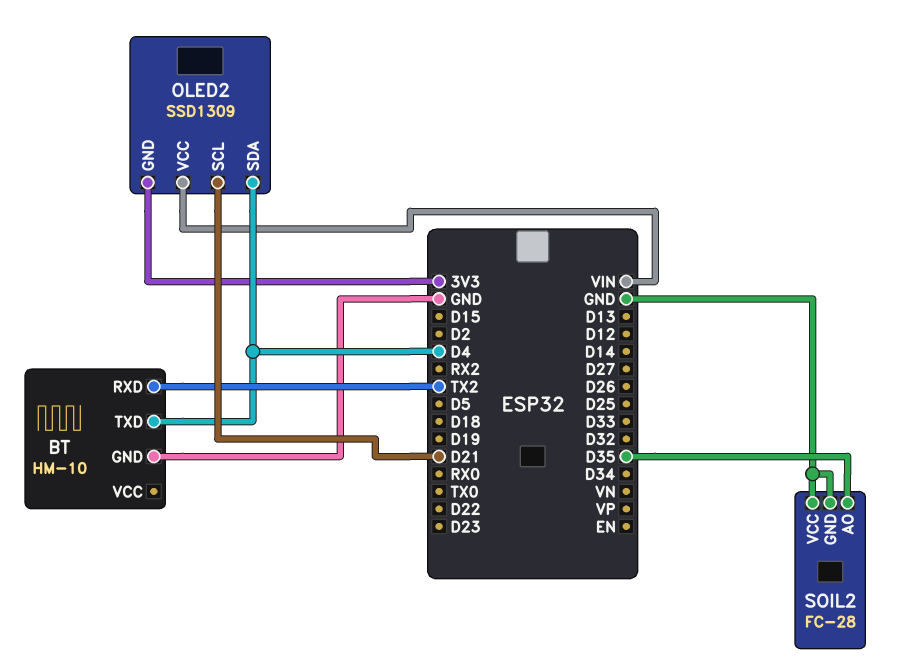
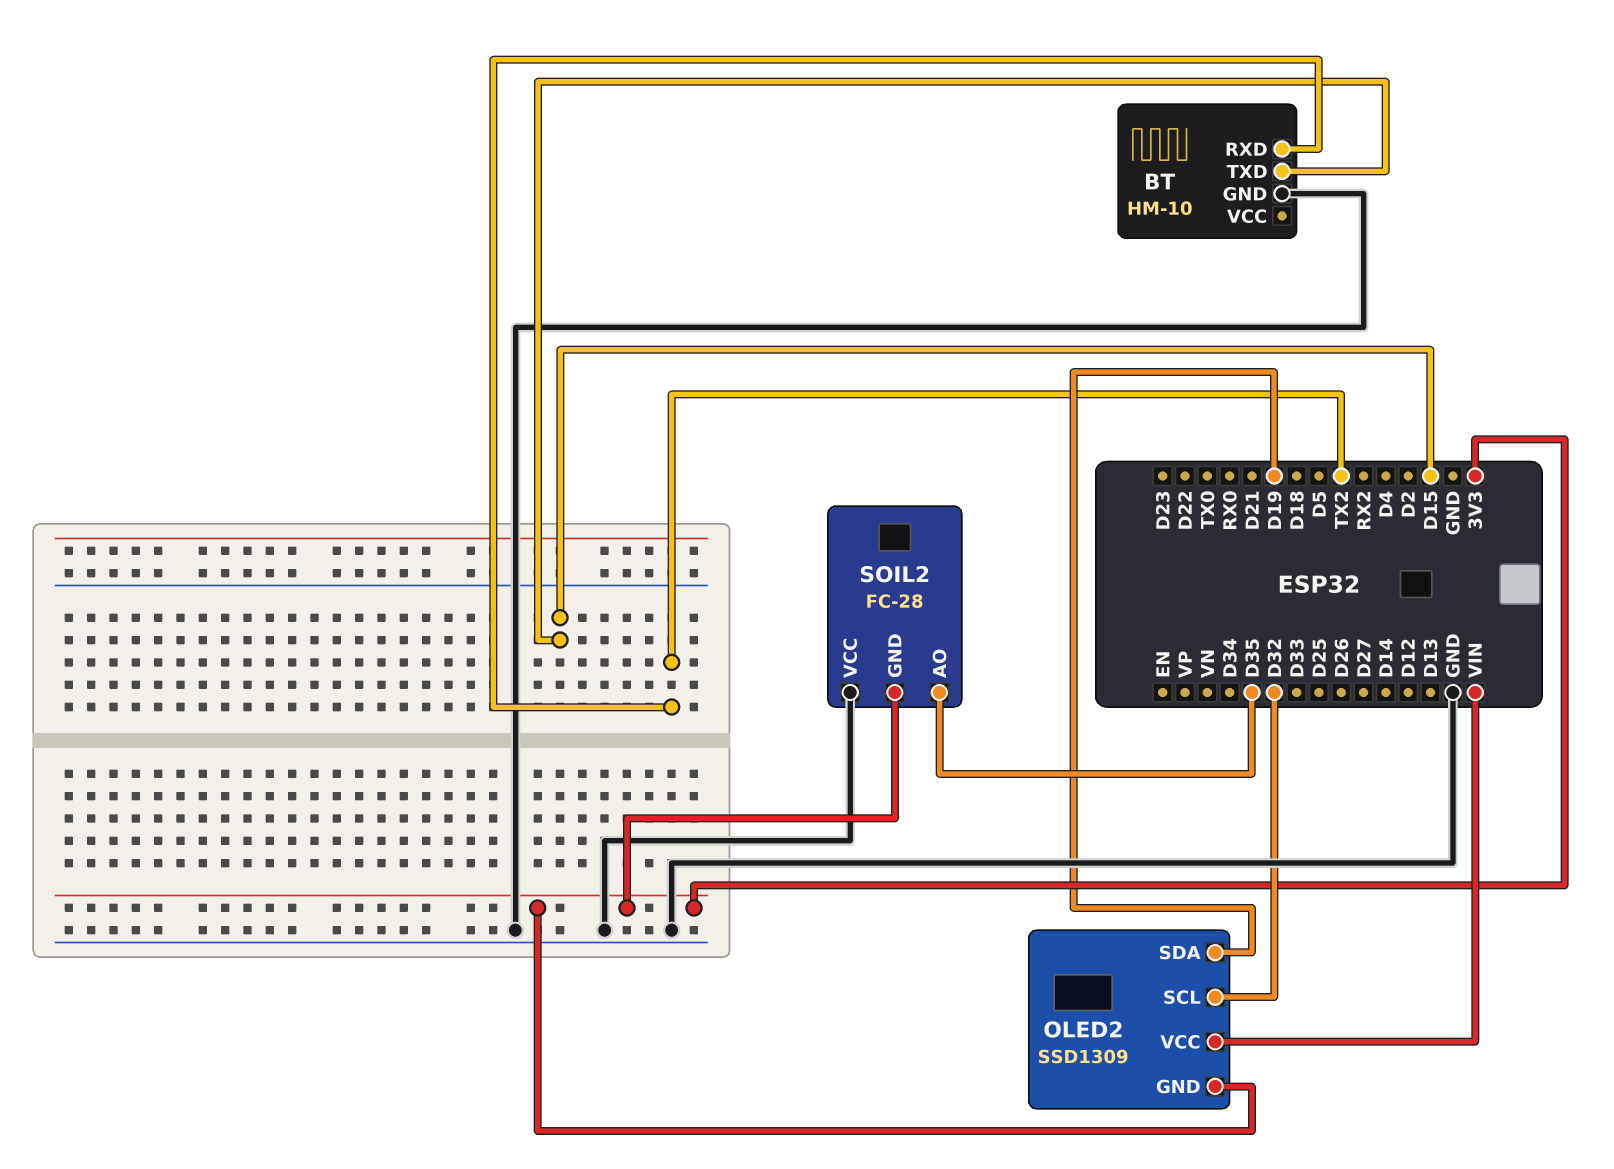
BT pin TXD: D4 -> D15
OLED2 pin SCL: D21 -> D32
OLED2 pin SDA: D4 -> D19
SOIL2 pin GND: GND -> 3V3

